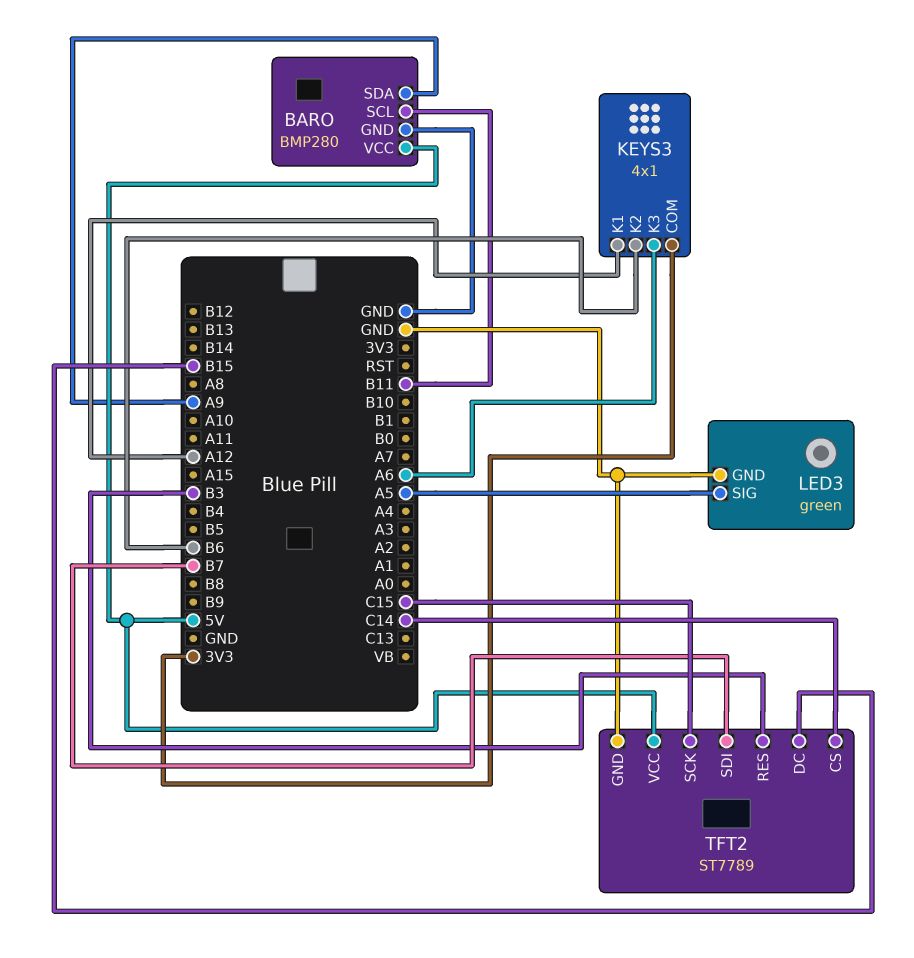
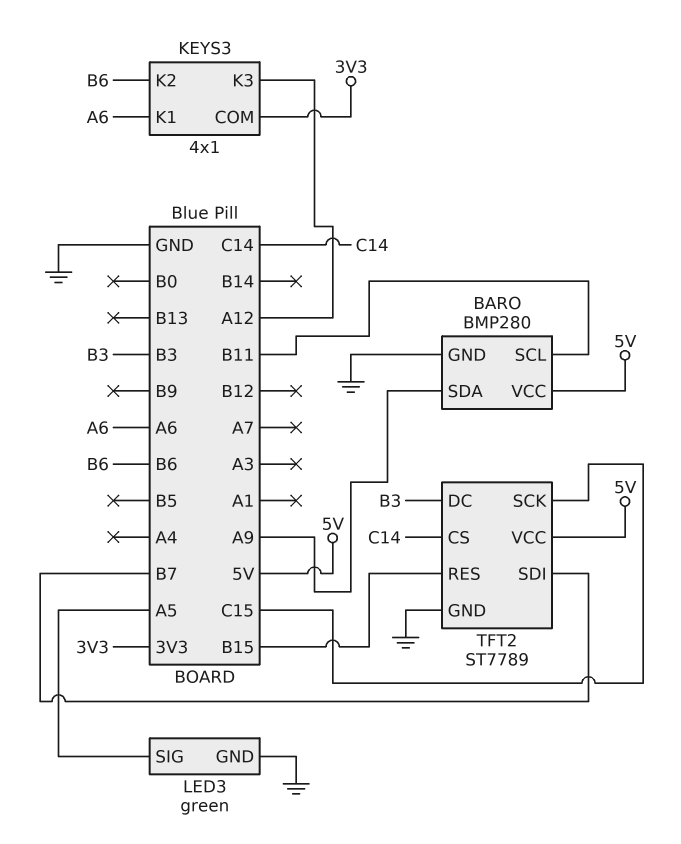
KEYS3 pin K1: A12 -> A6
KEYS3 pin K3: A6 -> A12
TFT2 pin DC: B15 -> B3
TFT2 pin RES: B3 -> B15

